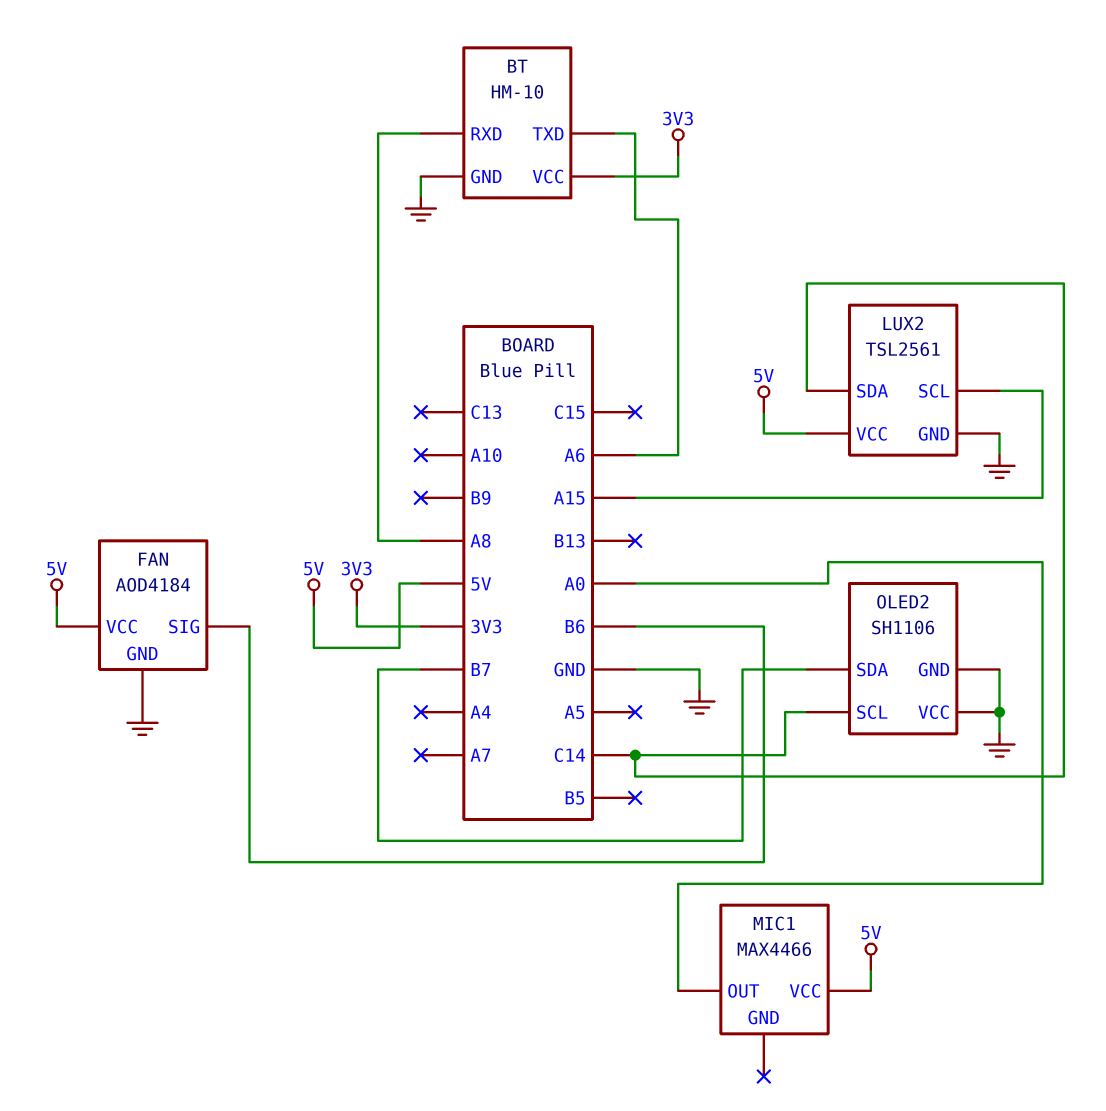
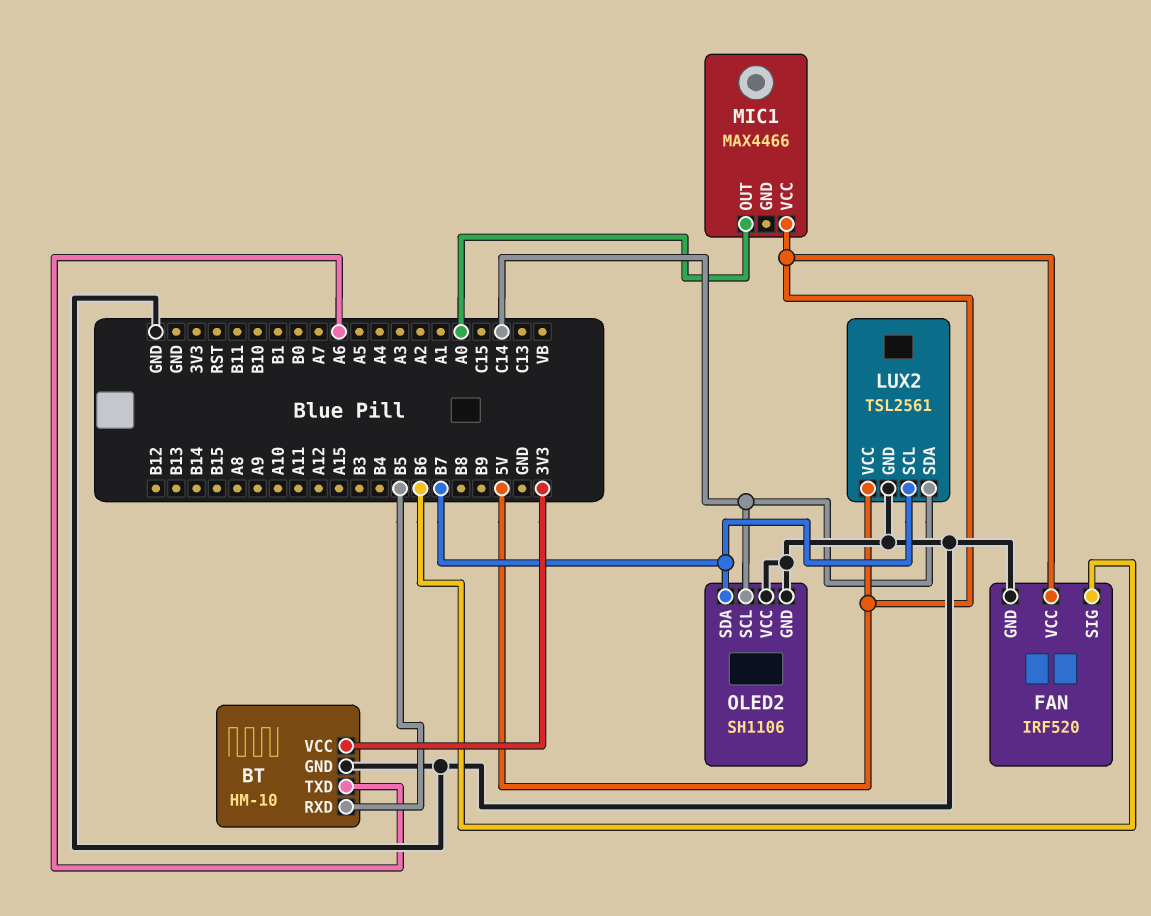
BT pin RXD: A8 -> B5
FAN: AOD4184 -> IRF520
LUX2 pin SCL: A15 -> B7

